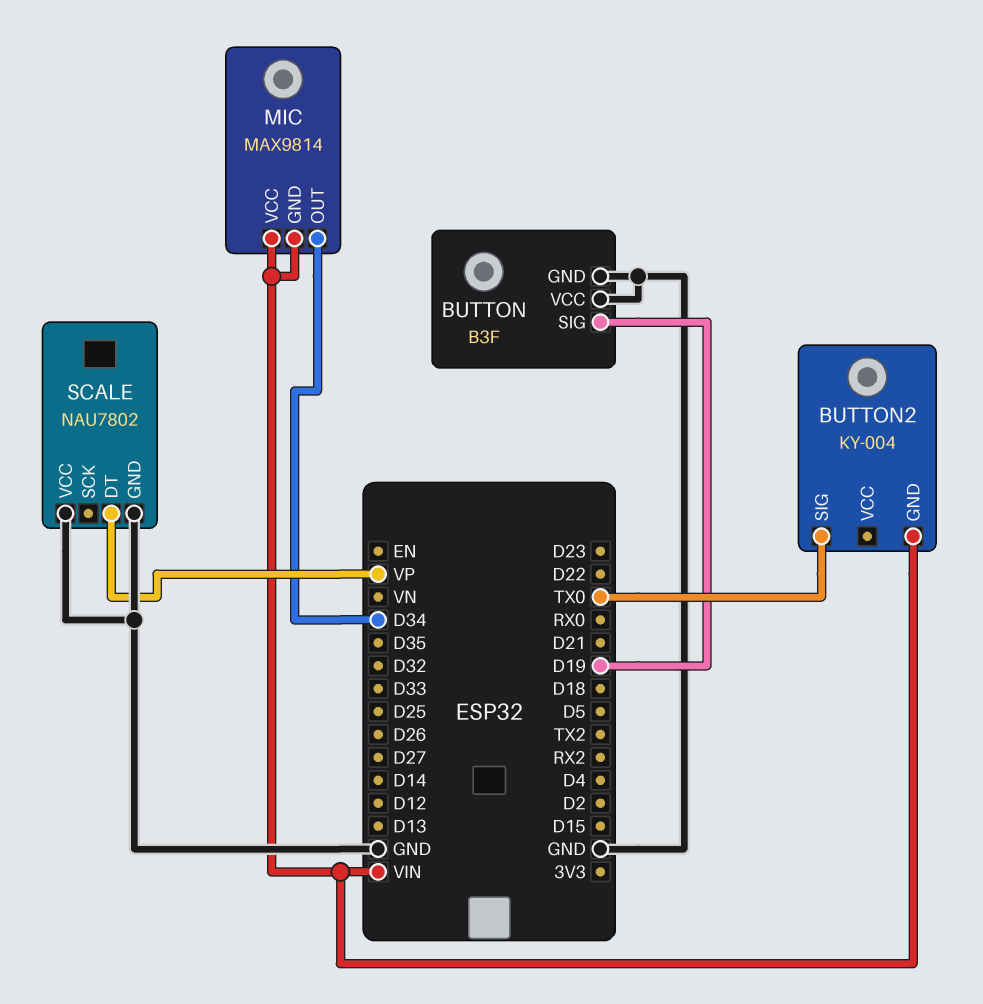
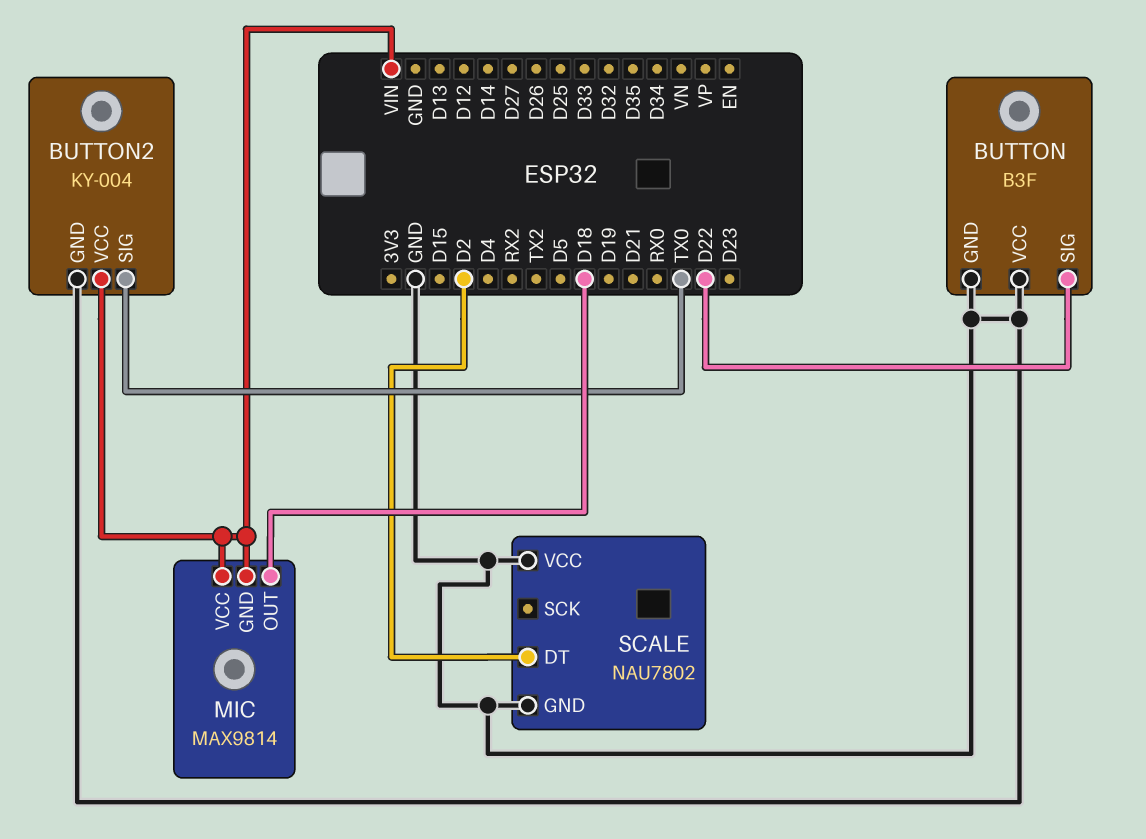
BUTTON pin SIG: D19 -> D22
BUTTON2 pin GND: VIN -> GND
BUTTON2 pin VCC: none -> VIN
MIC pin OUT: D34 -> D18
SCALE pin DT: VP -> D2

